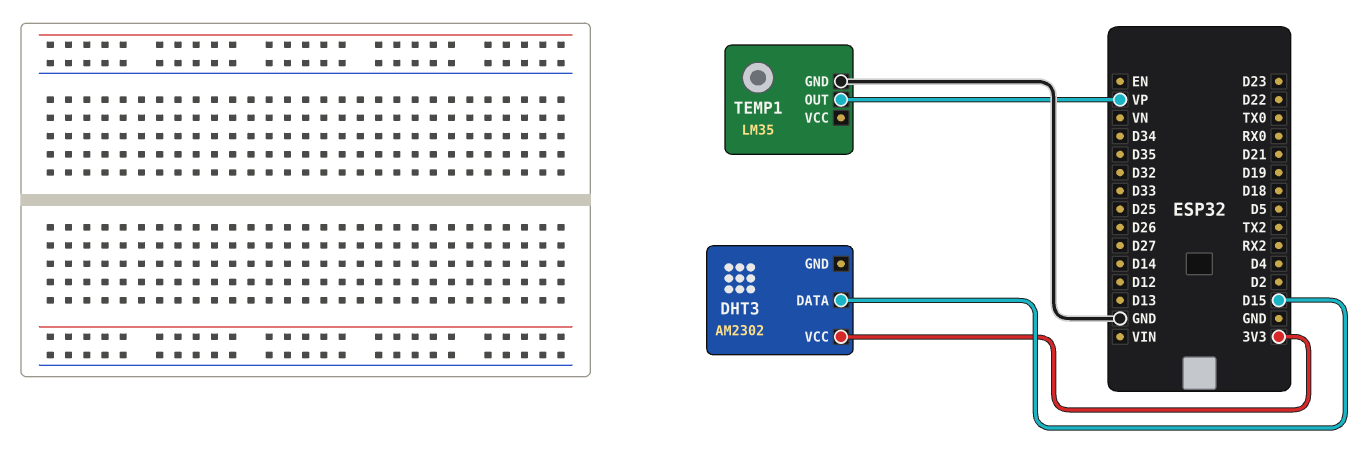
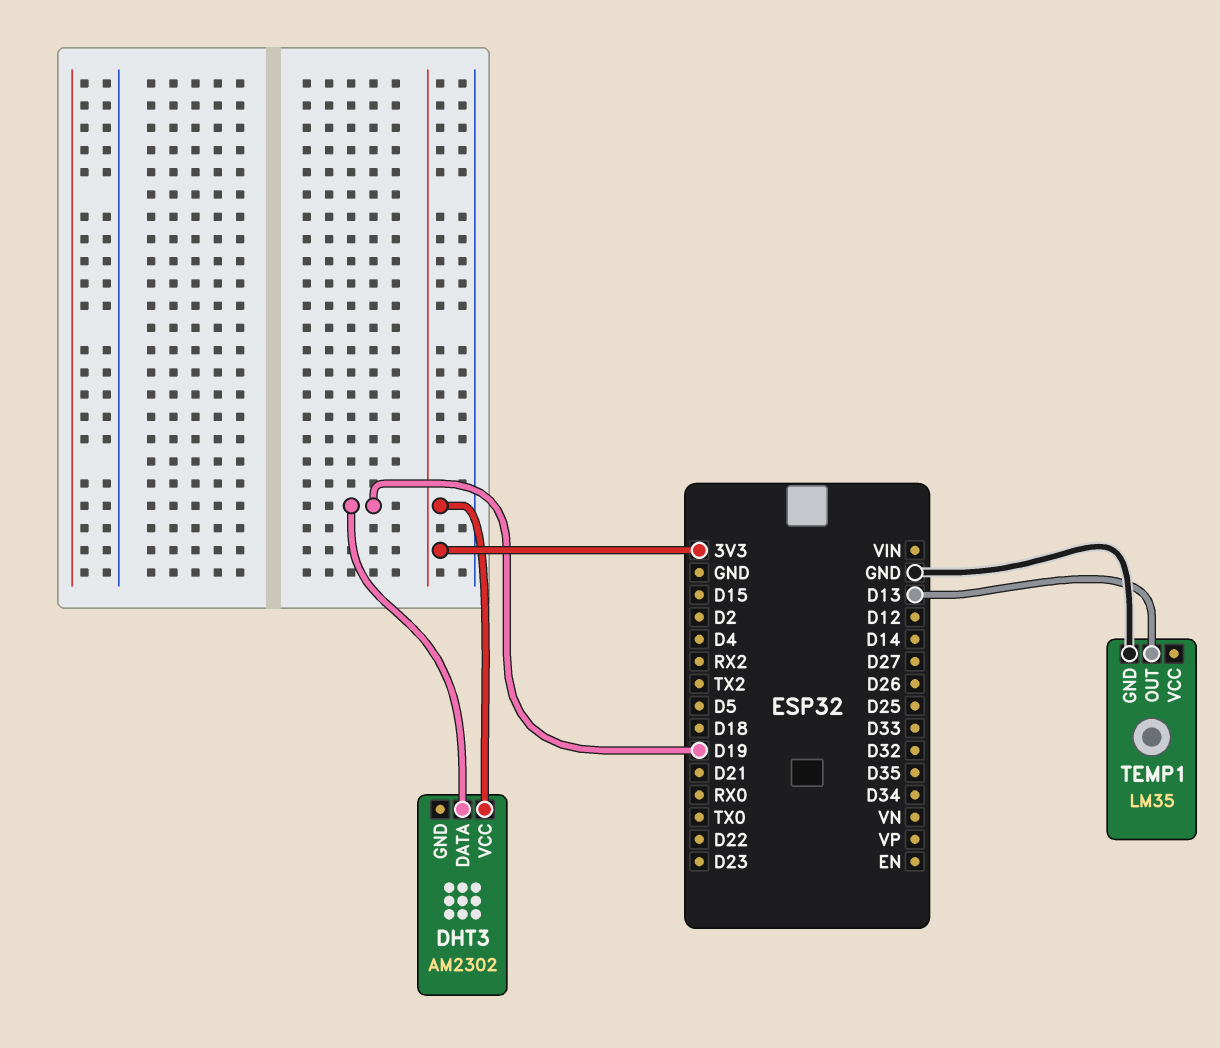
DHT3 pin DATA: D15 -> D19
TEMP1 pin OUT: VP -> D13

